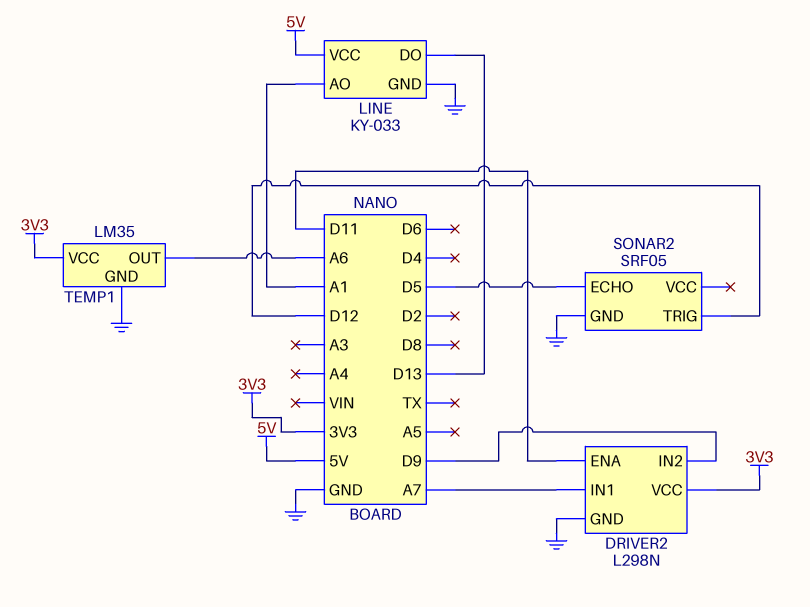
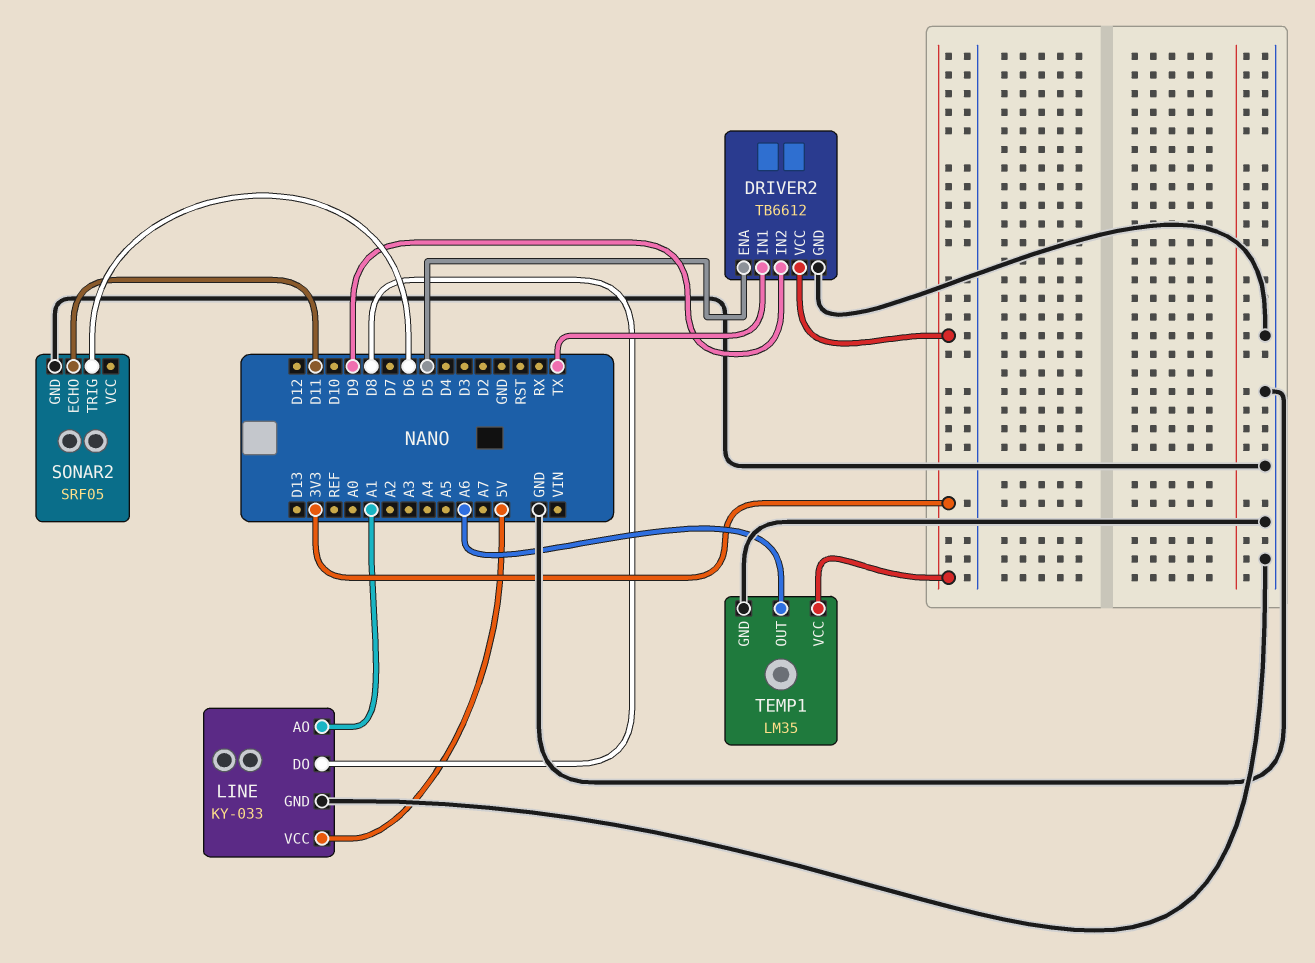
DRIVER2: L298N -> TB6612
DRIVER2 pin ENA: D11 -> D5
DRIVER2 pin IN1: A7 -> TX
LINE pin DO: D13 -> D8
SONAR2 pin ECHO: D5 -> D11
SONAR2 pin TRIG: D12 -> D6

